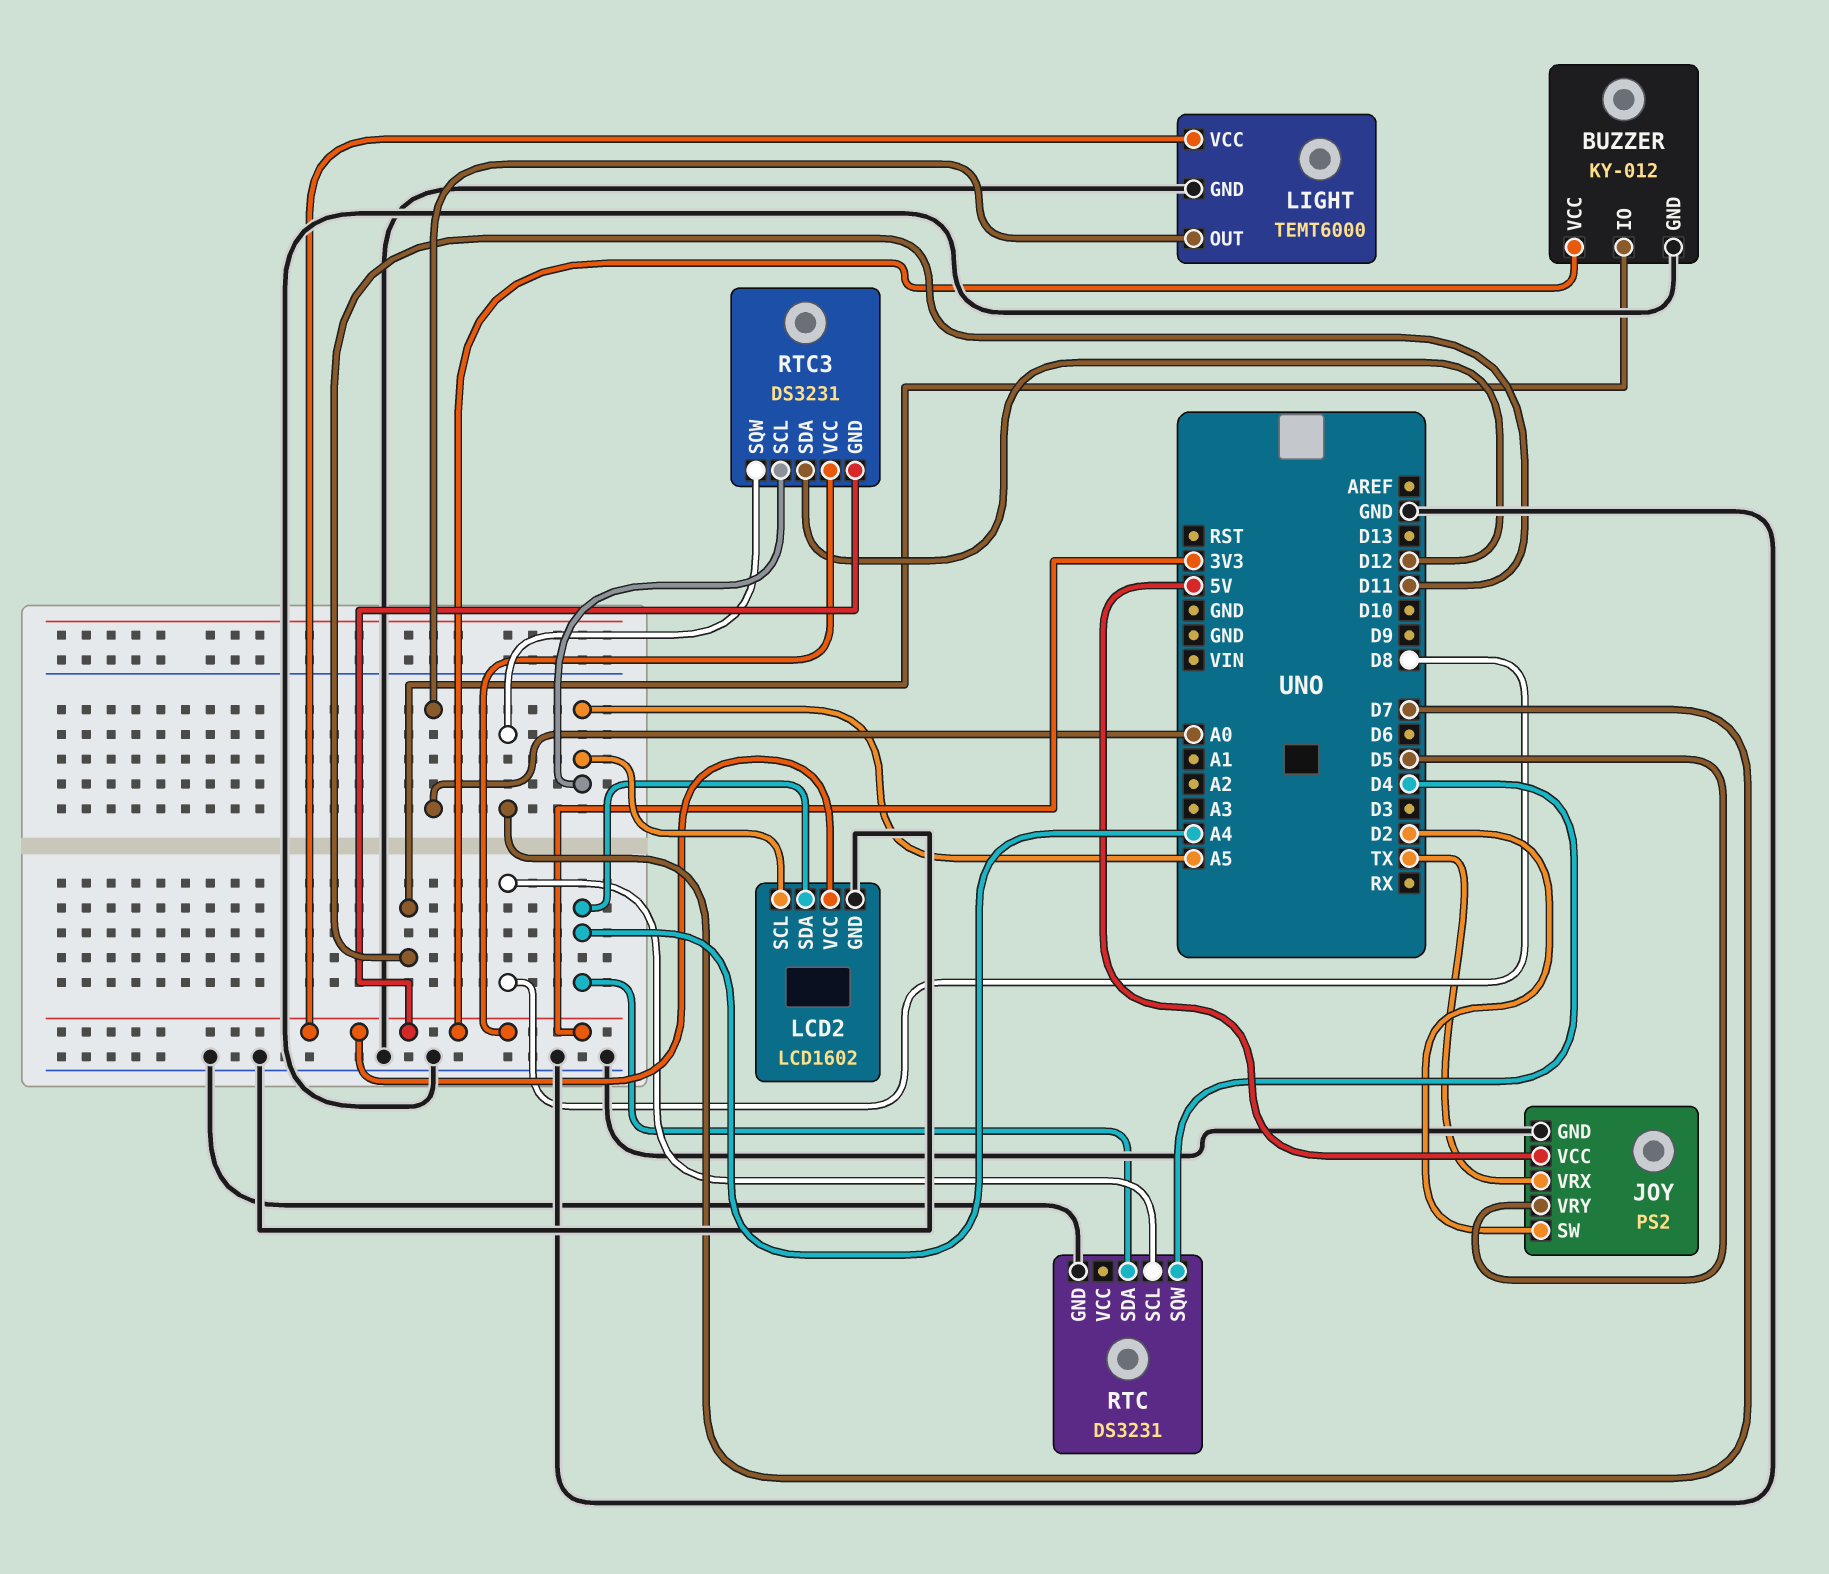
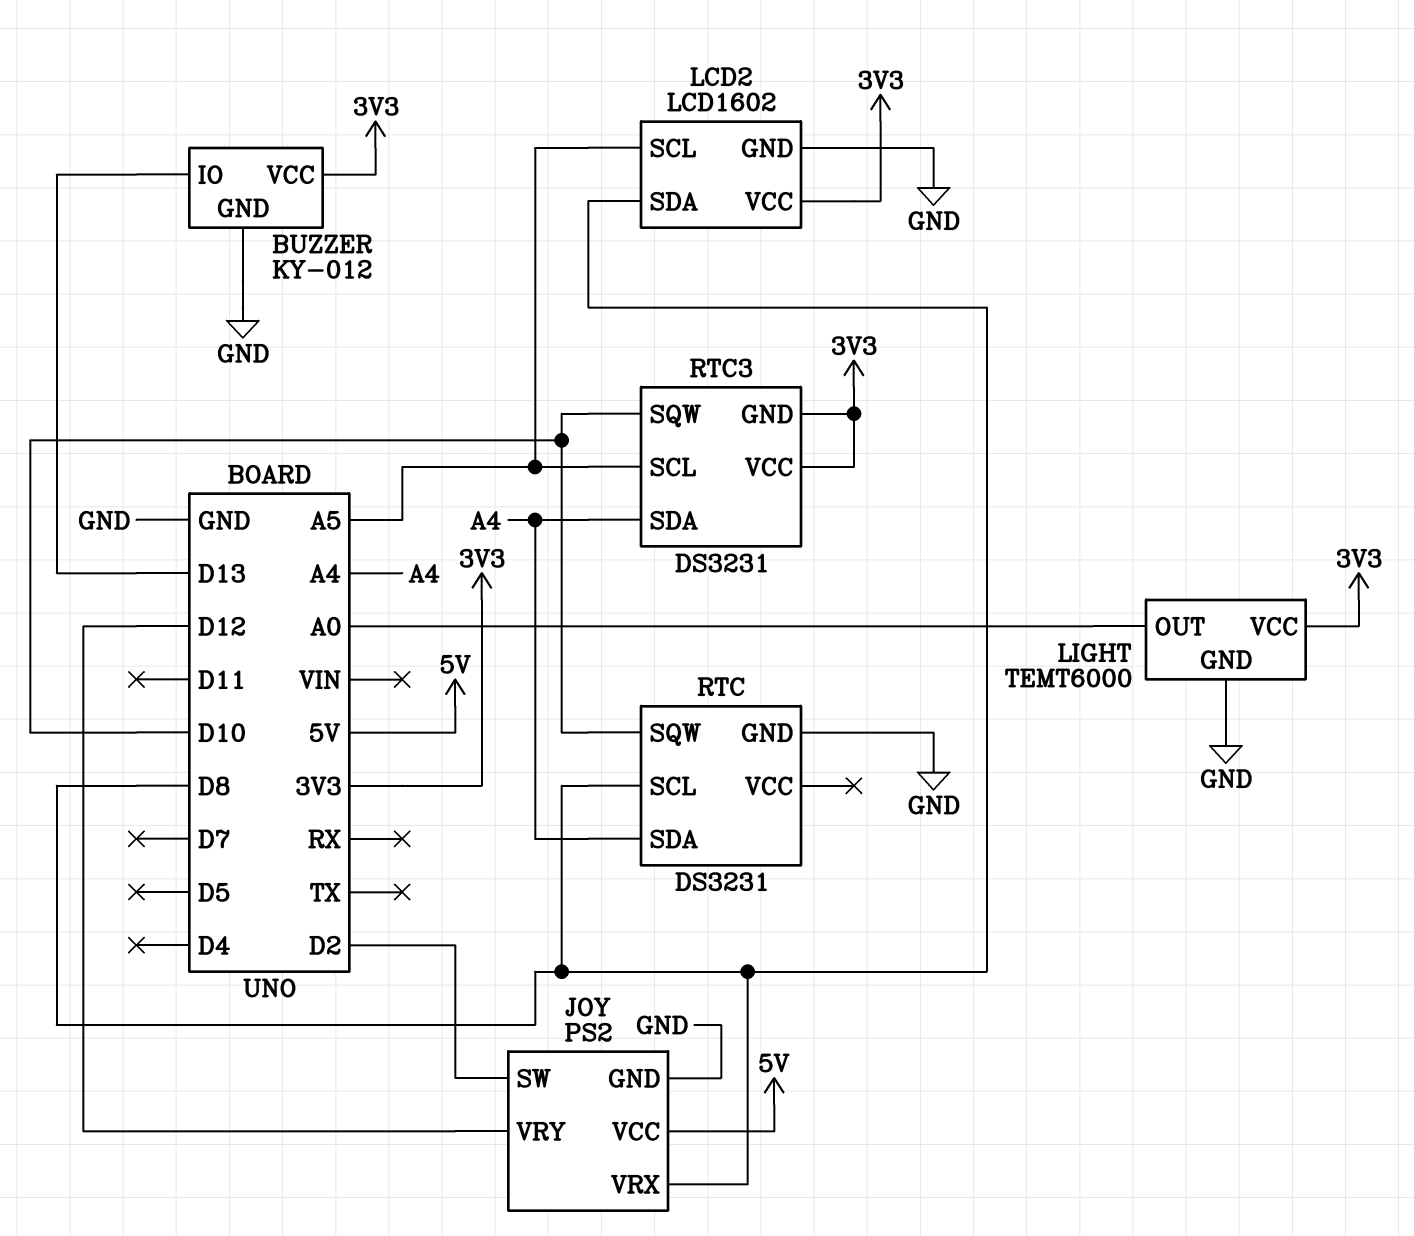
BUZZER pin IO: D11 -> D13
JOY pin VRX: TX -> D8
JOY pin VRY: D5 -> D12
LCD2 pin SDA: A4 -> D8
RTC pin SQW: D4 -> D10
RTC3 pin SDA: D12 -> A4
RTC3 pin SQW: D7 -> D10

